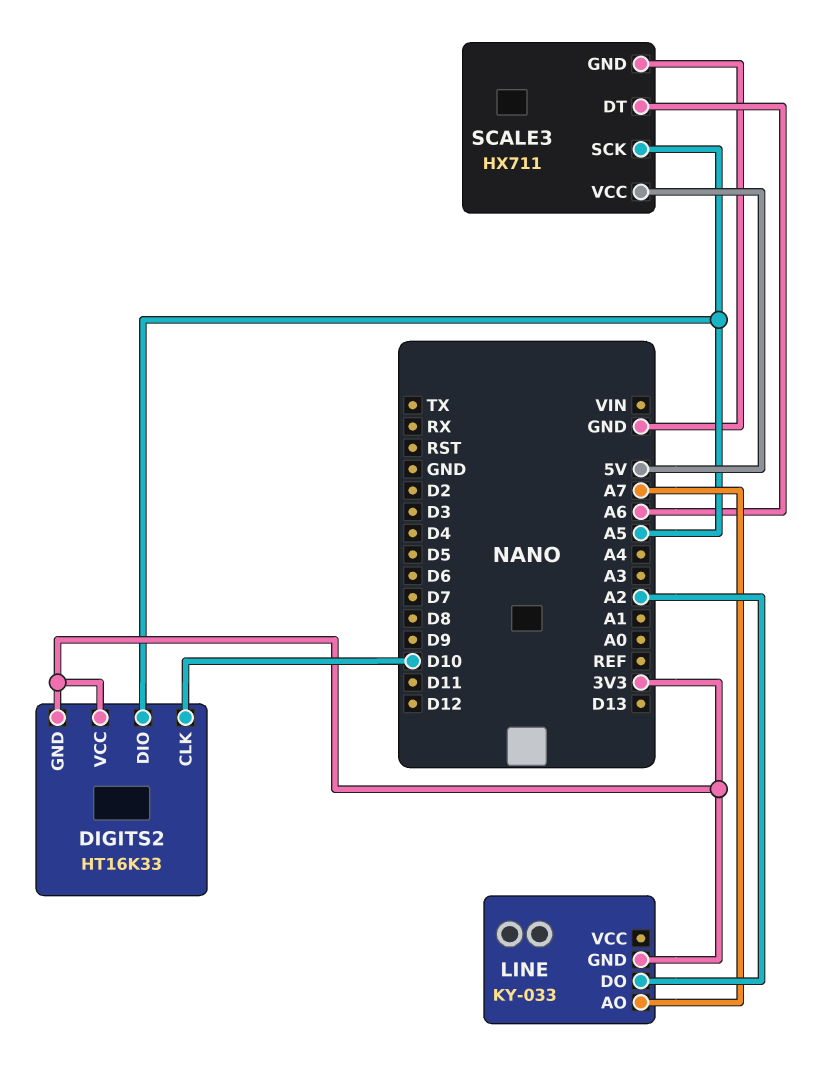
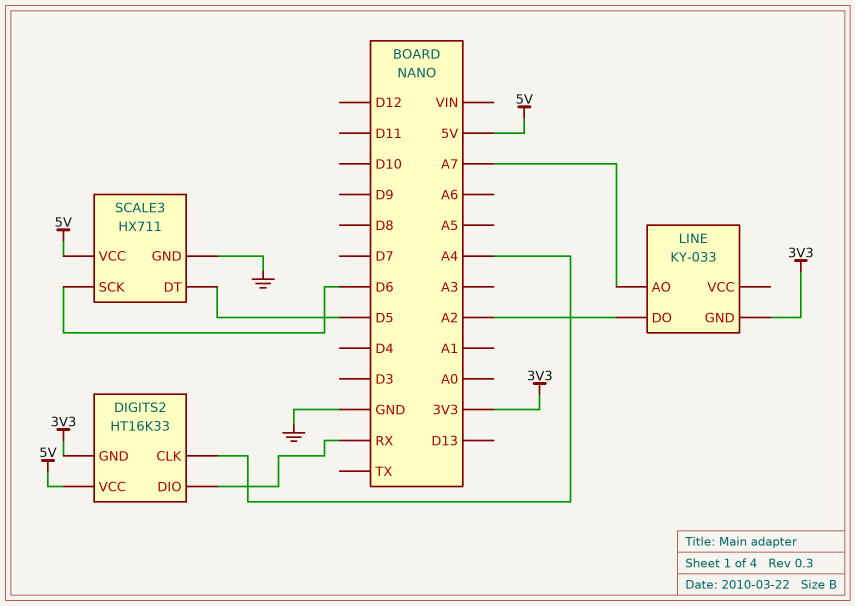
DIGITS2 pin CLK: D10 -> A4
DIGITS2 pin DIO: A5 -> RX
DIGITS2 pin VCC: 3V3 -> 5V
SCALE3 pin DT: A6 -> D5
SCALE3 pin SCK: A5 -> D6

